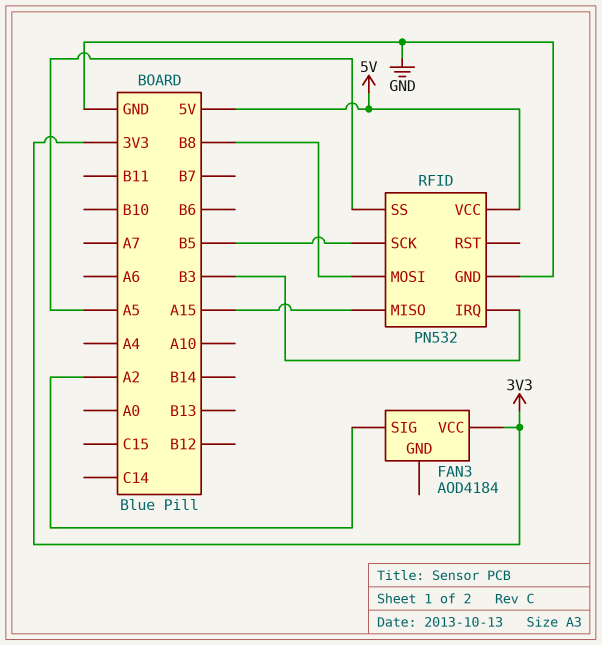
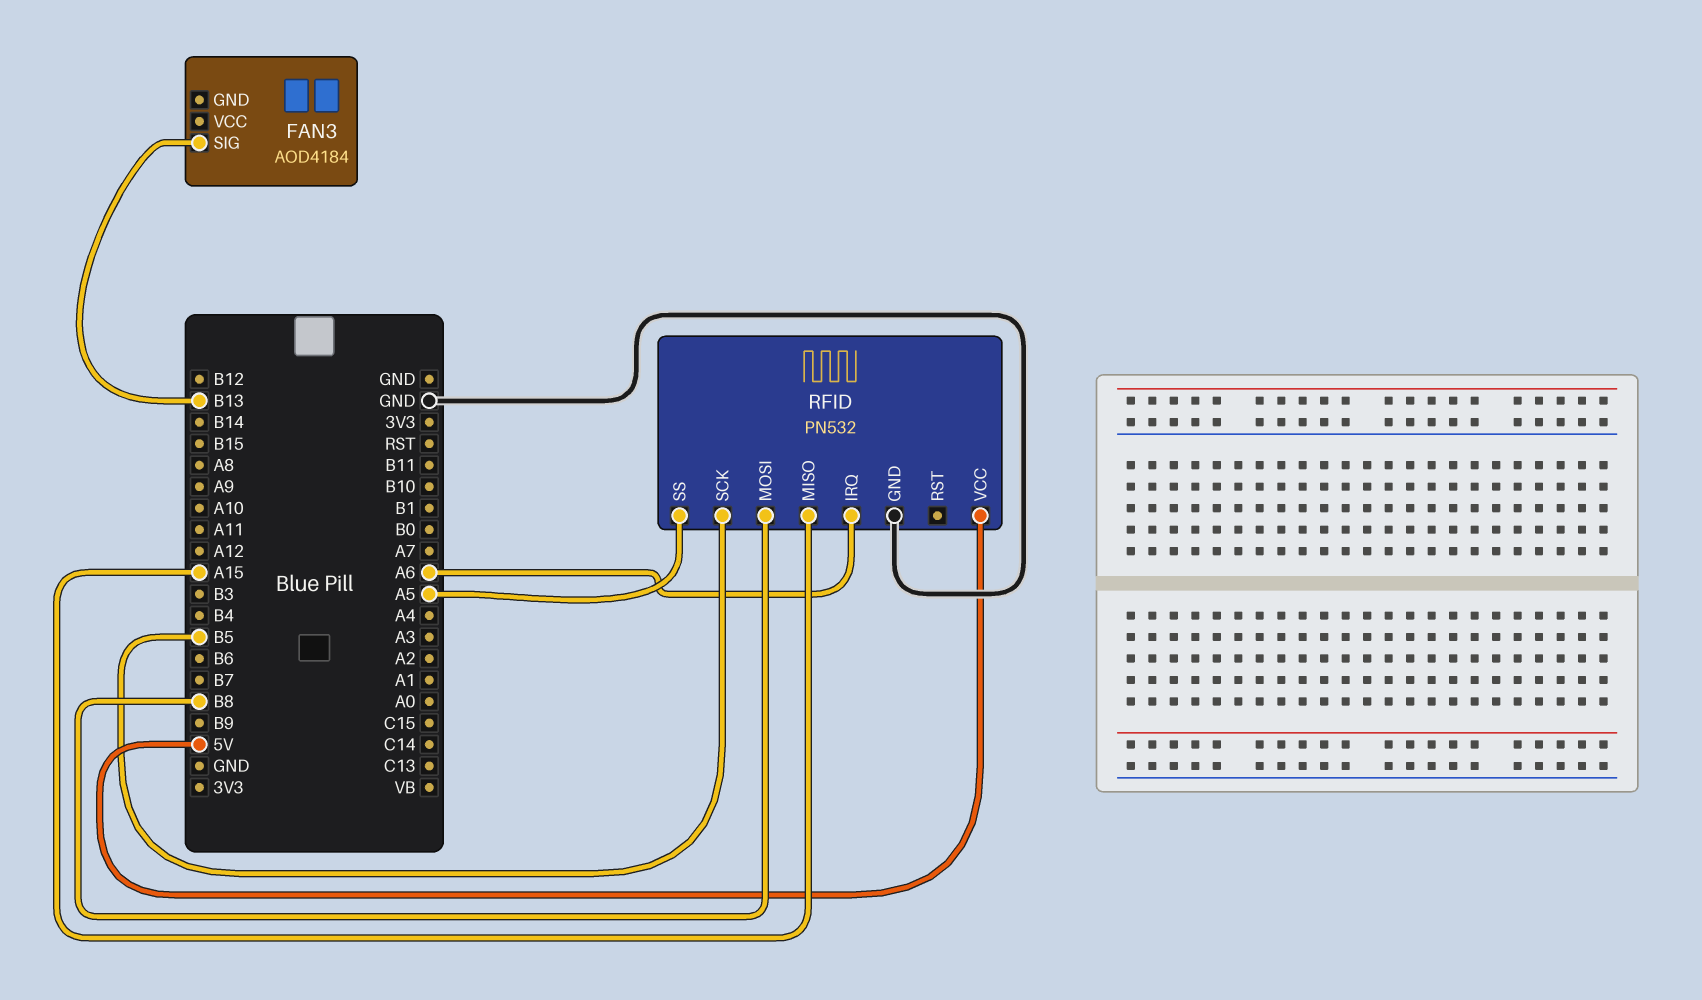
FAN3 pin SIG: A2 -> B13
FAN3 pin VCC: 3V3 -> none
RFID pin IRQ: B3 -> A6

